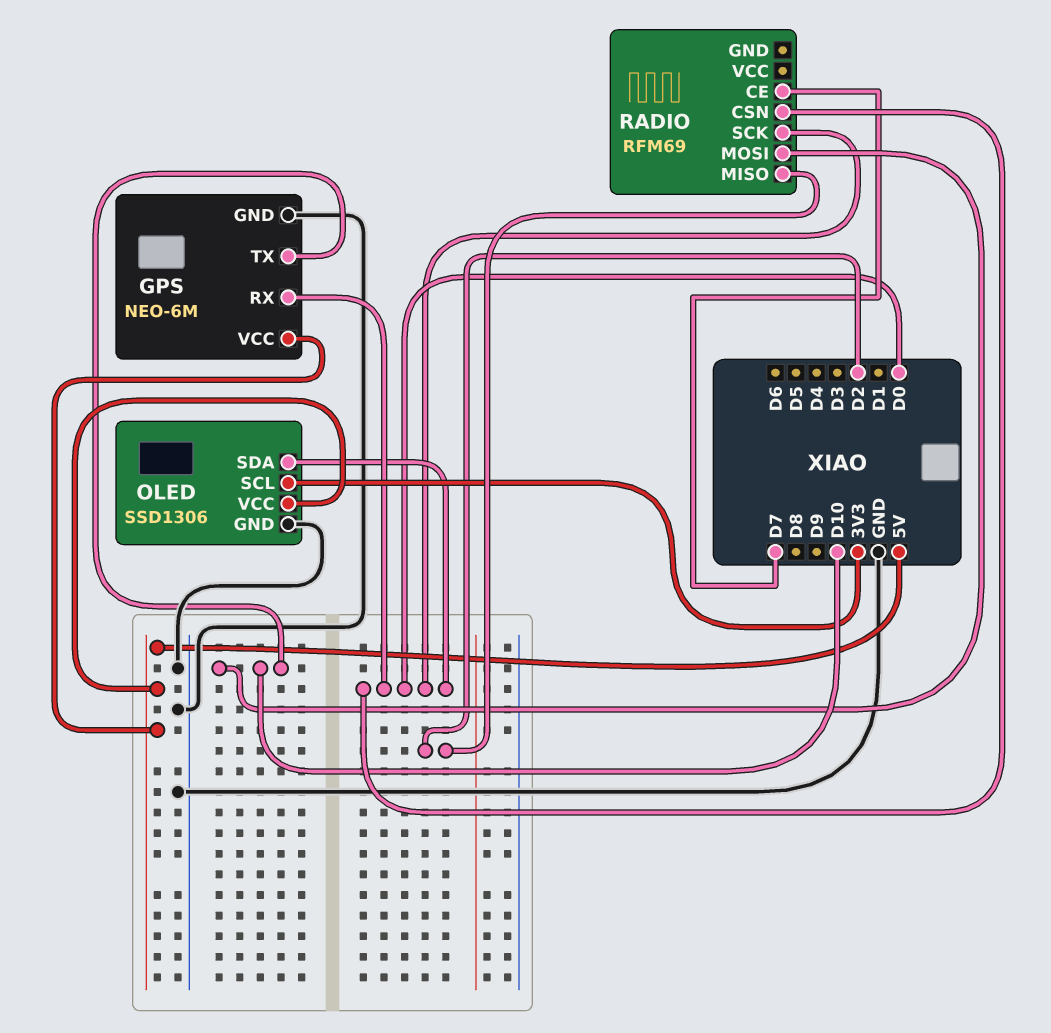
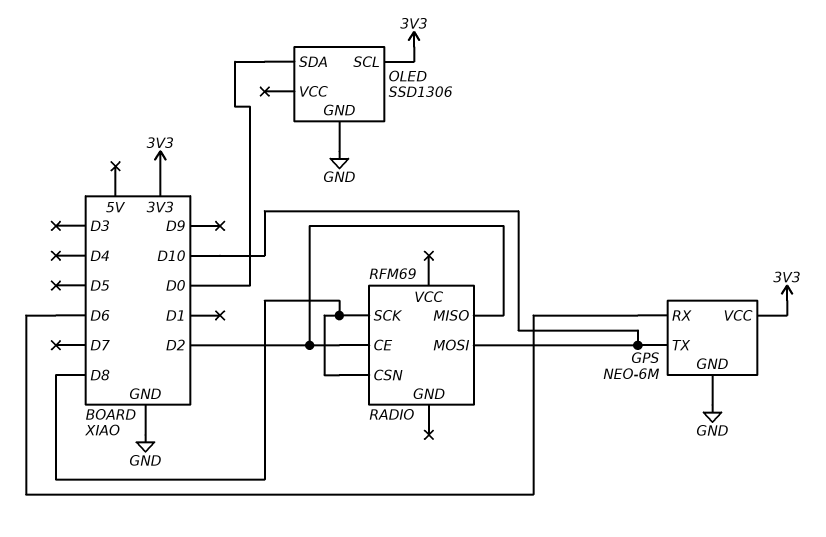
GPS pin RX: D0 -> D6
GPS pin VCC: 5V -> 3V3
OLED pin VCC: 5V -> none
RADIO pin CE: D7 -> D2
RADIO pin CSN: D0 -> D8
RADIO pin SCK: D0 -> D8

